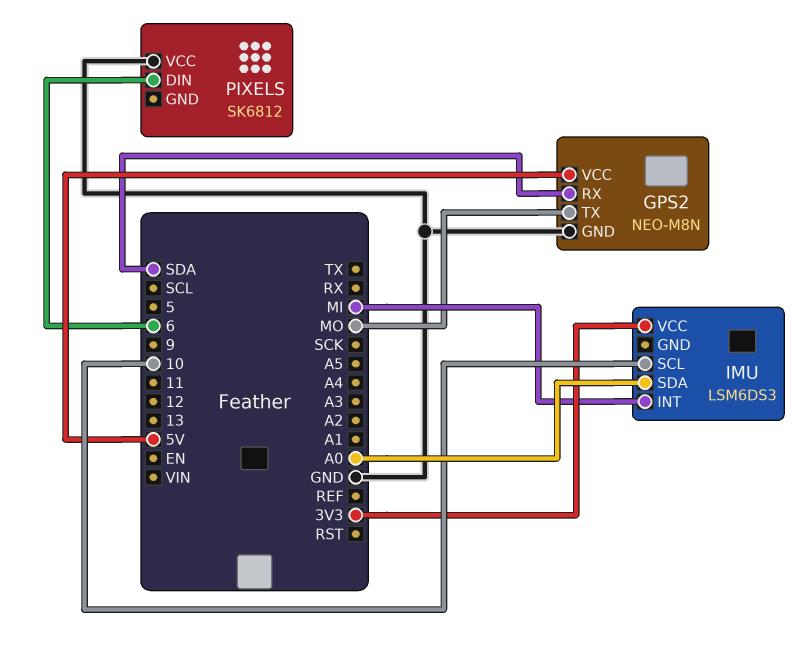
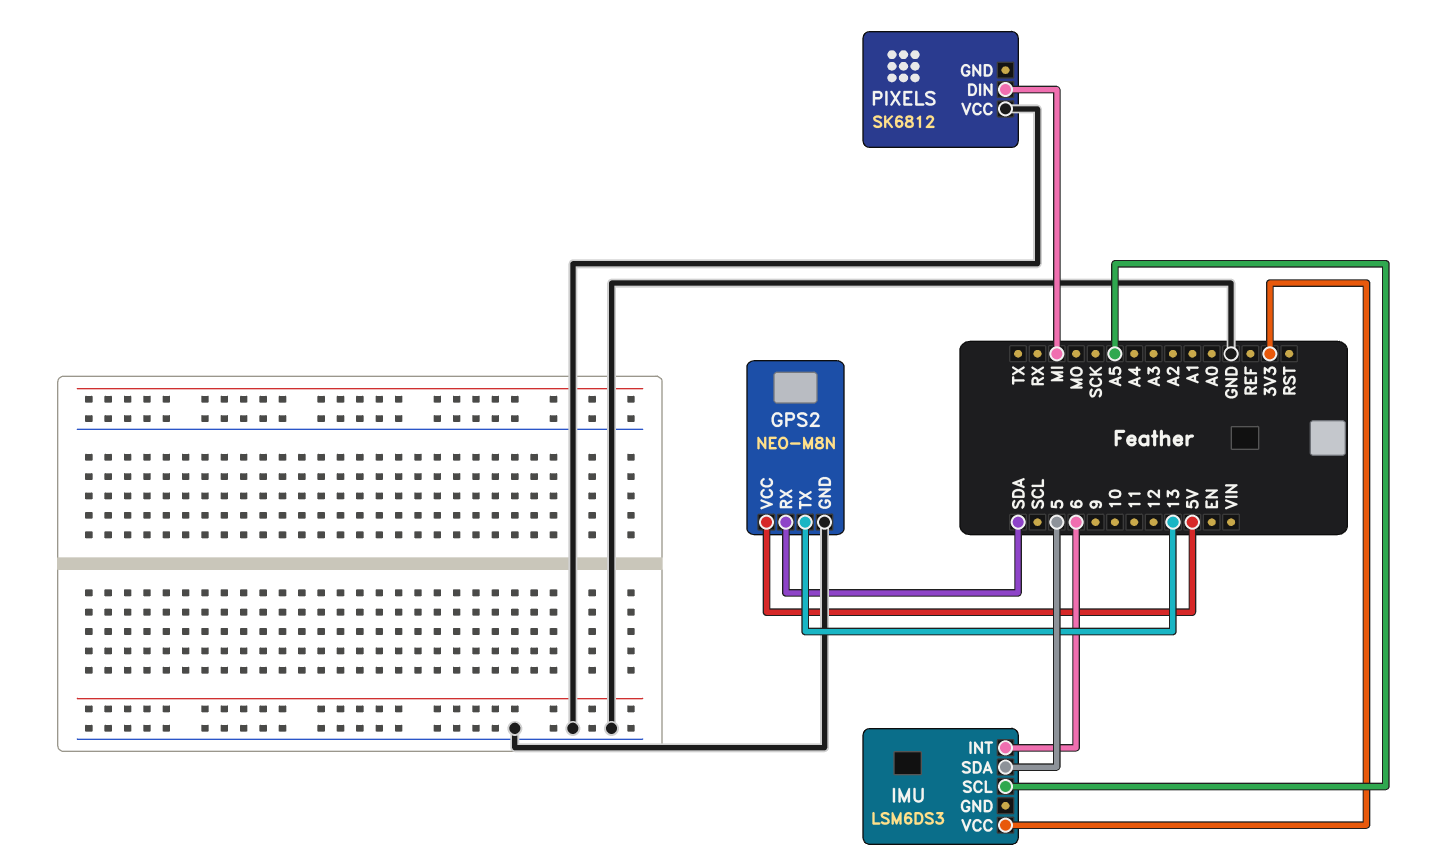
GPS2 pin TX: MO -> 13
IMU pin INT: MI -> 6
IMU pin SCL: 10 -> A5
IMU pin SDA: A0 -> 5
PIXELS pin DIN: 6 -> MI

